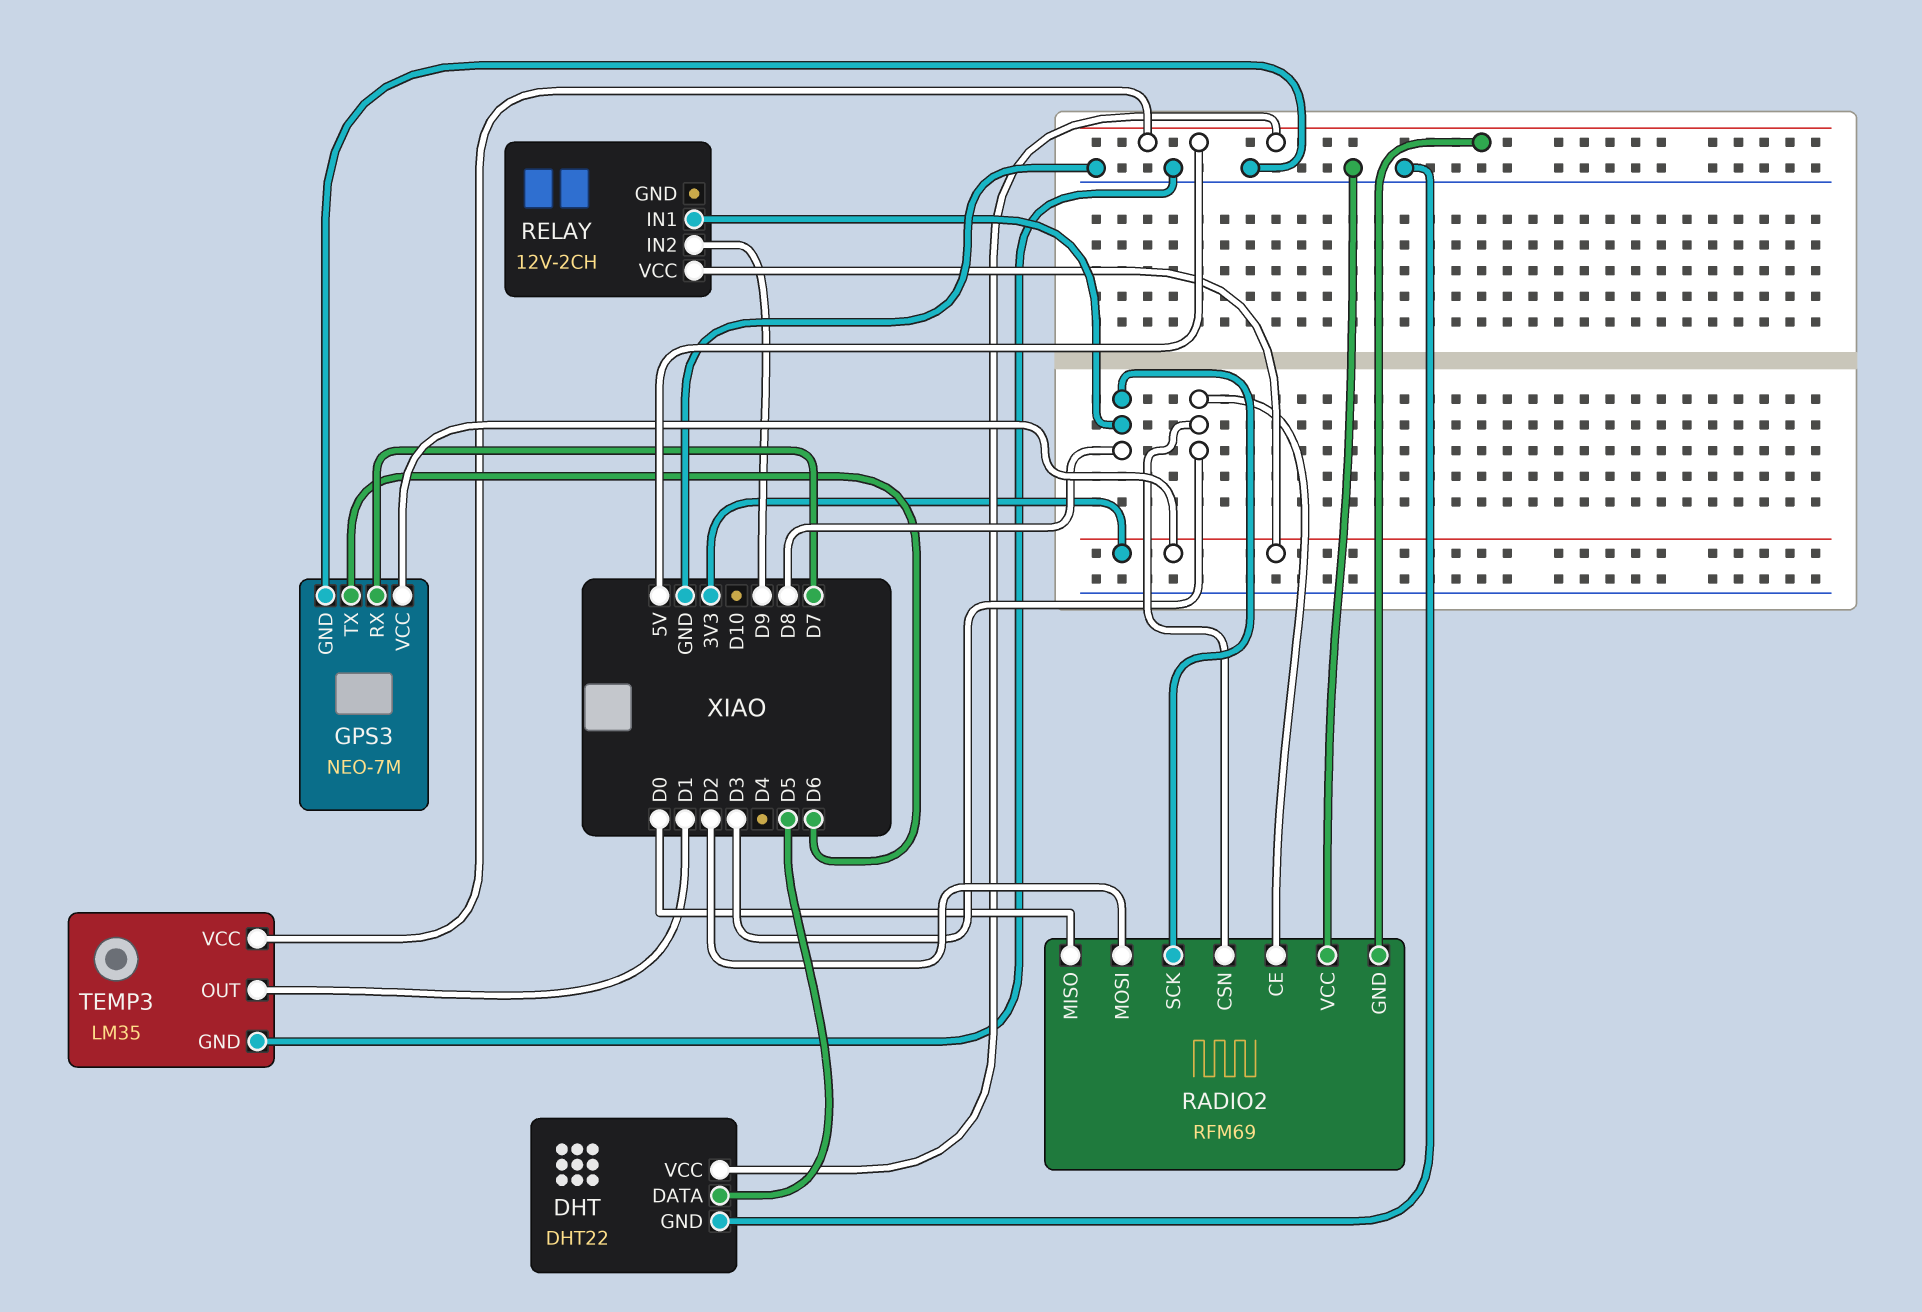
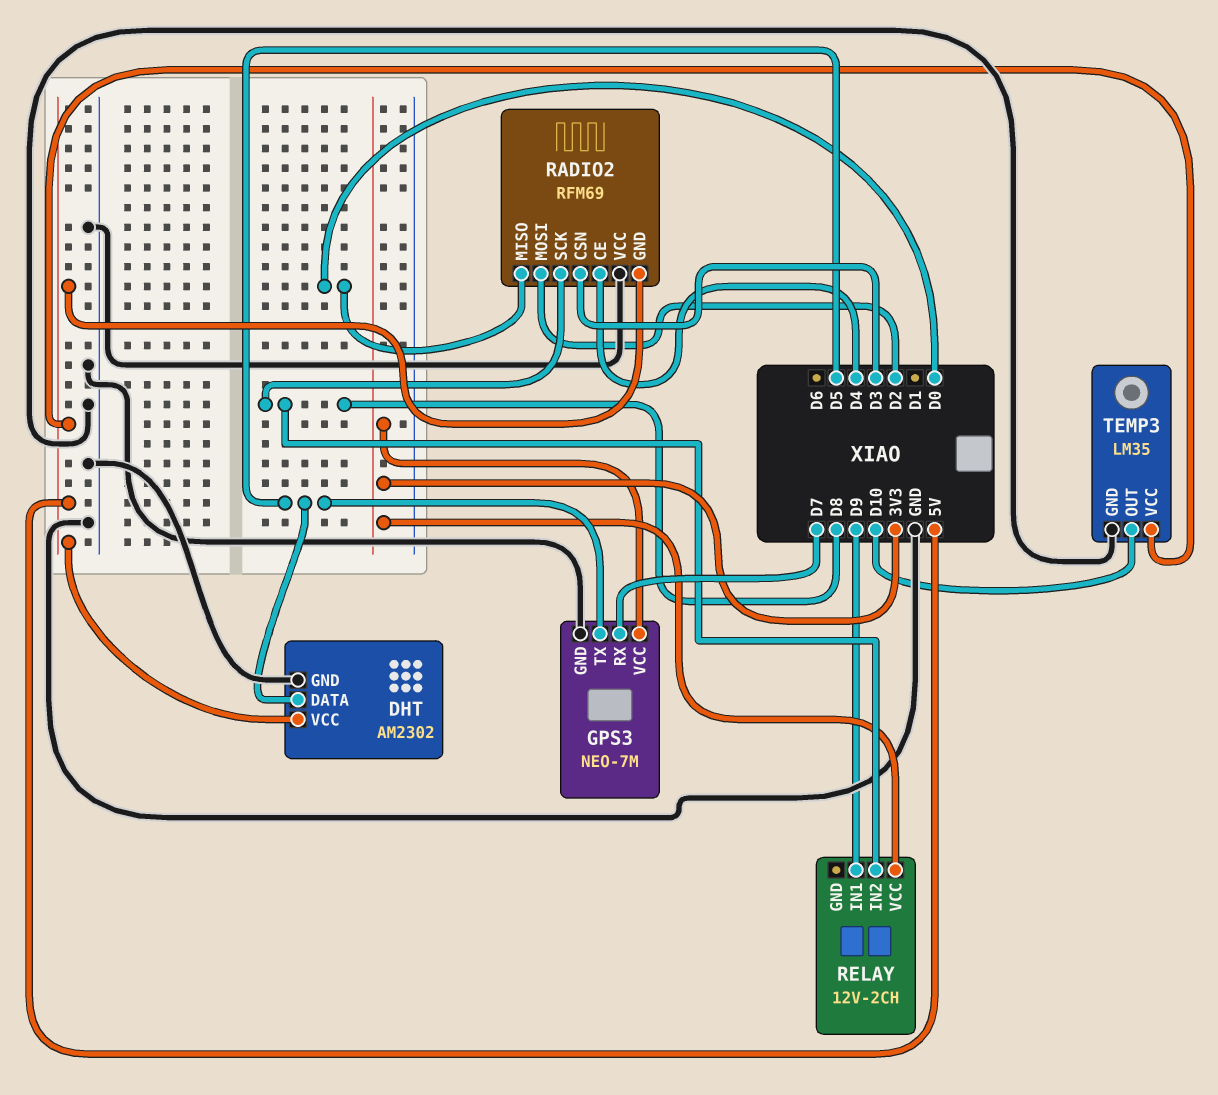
DHT: DHT22 -> AM2302
GPS3 pin TX: D6 -> D5
RADIO2 pin CE: D3 -> D4
RELAY pin IN1: D8 -> D9
RELAY pin IN2: D9 -> D8
TEMP3 pin OUT: D1 -> D10

